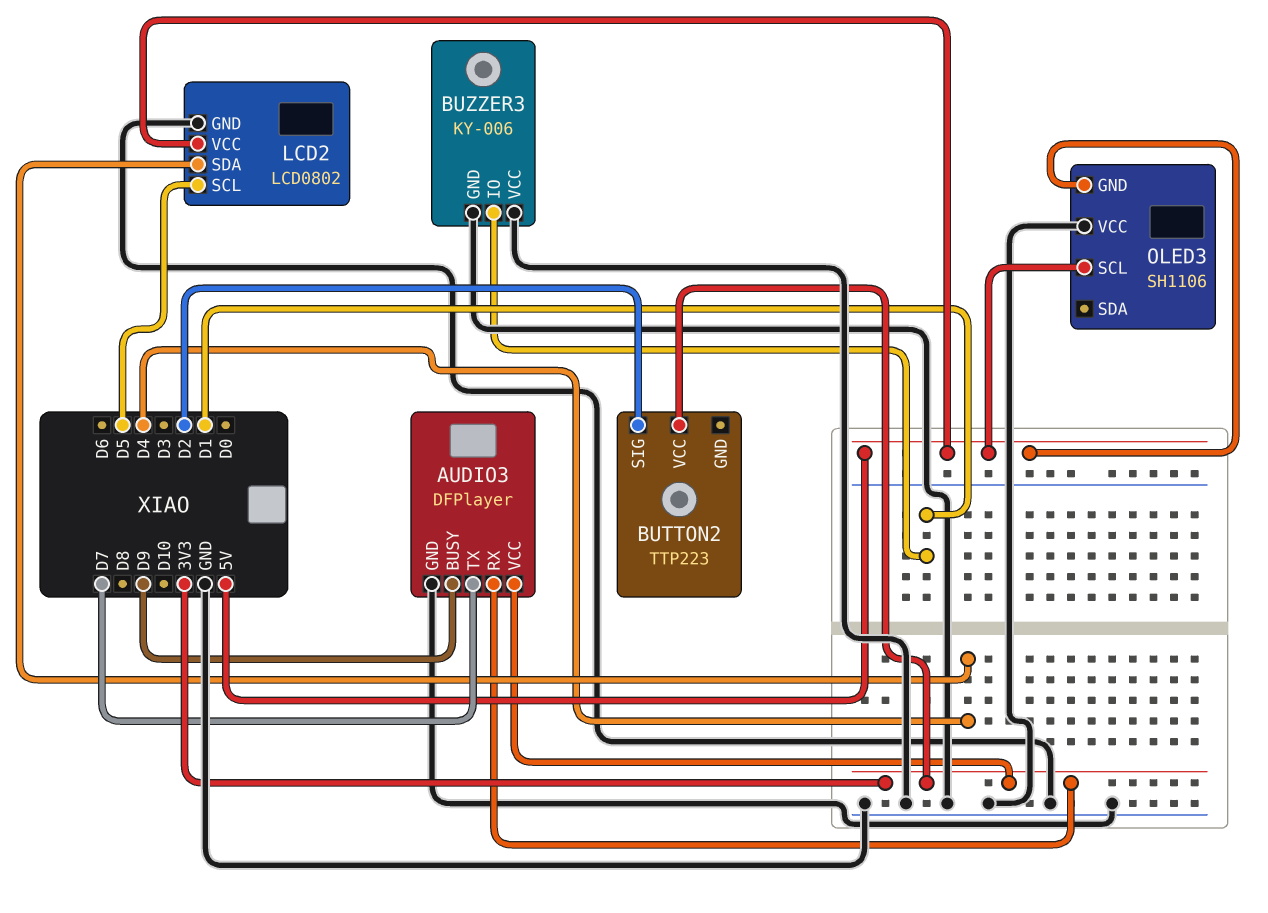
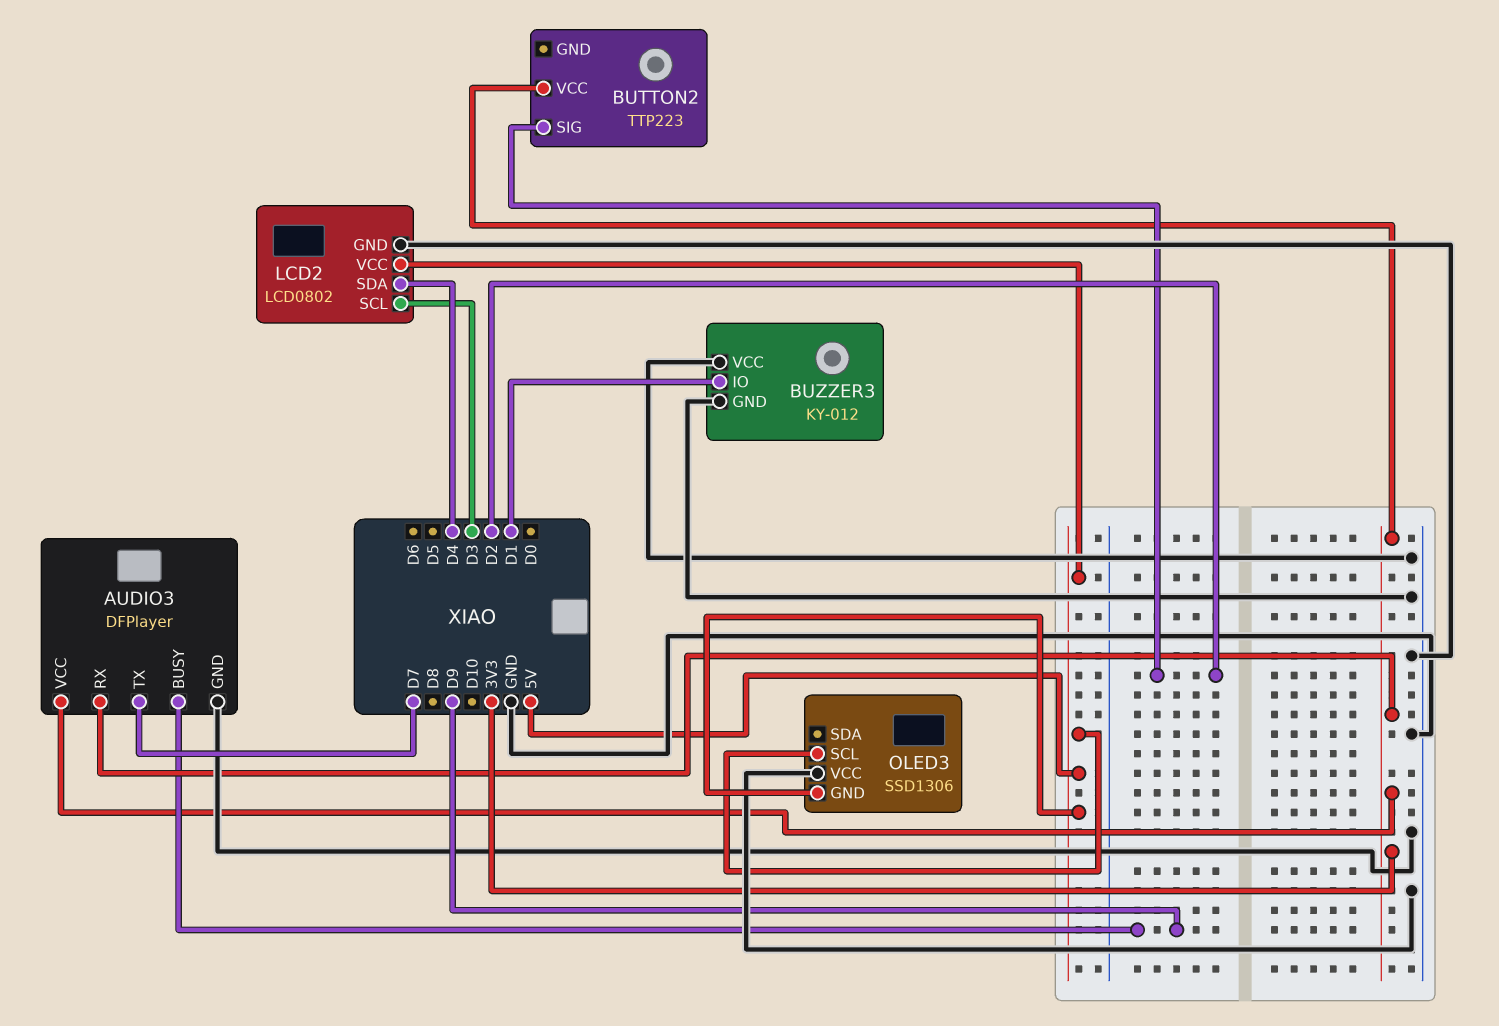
BUZZER3: KY-006 -> KY-012
LCD2 pin SCL: D5 -> D3
OLED3: SH1106 -> SSD1306

